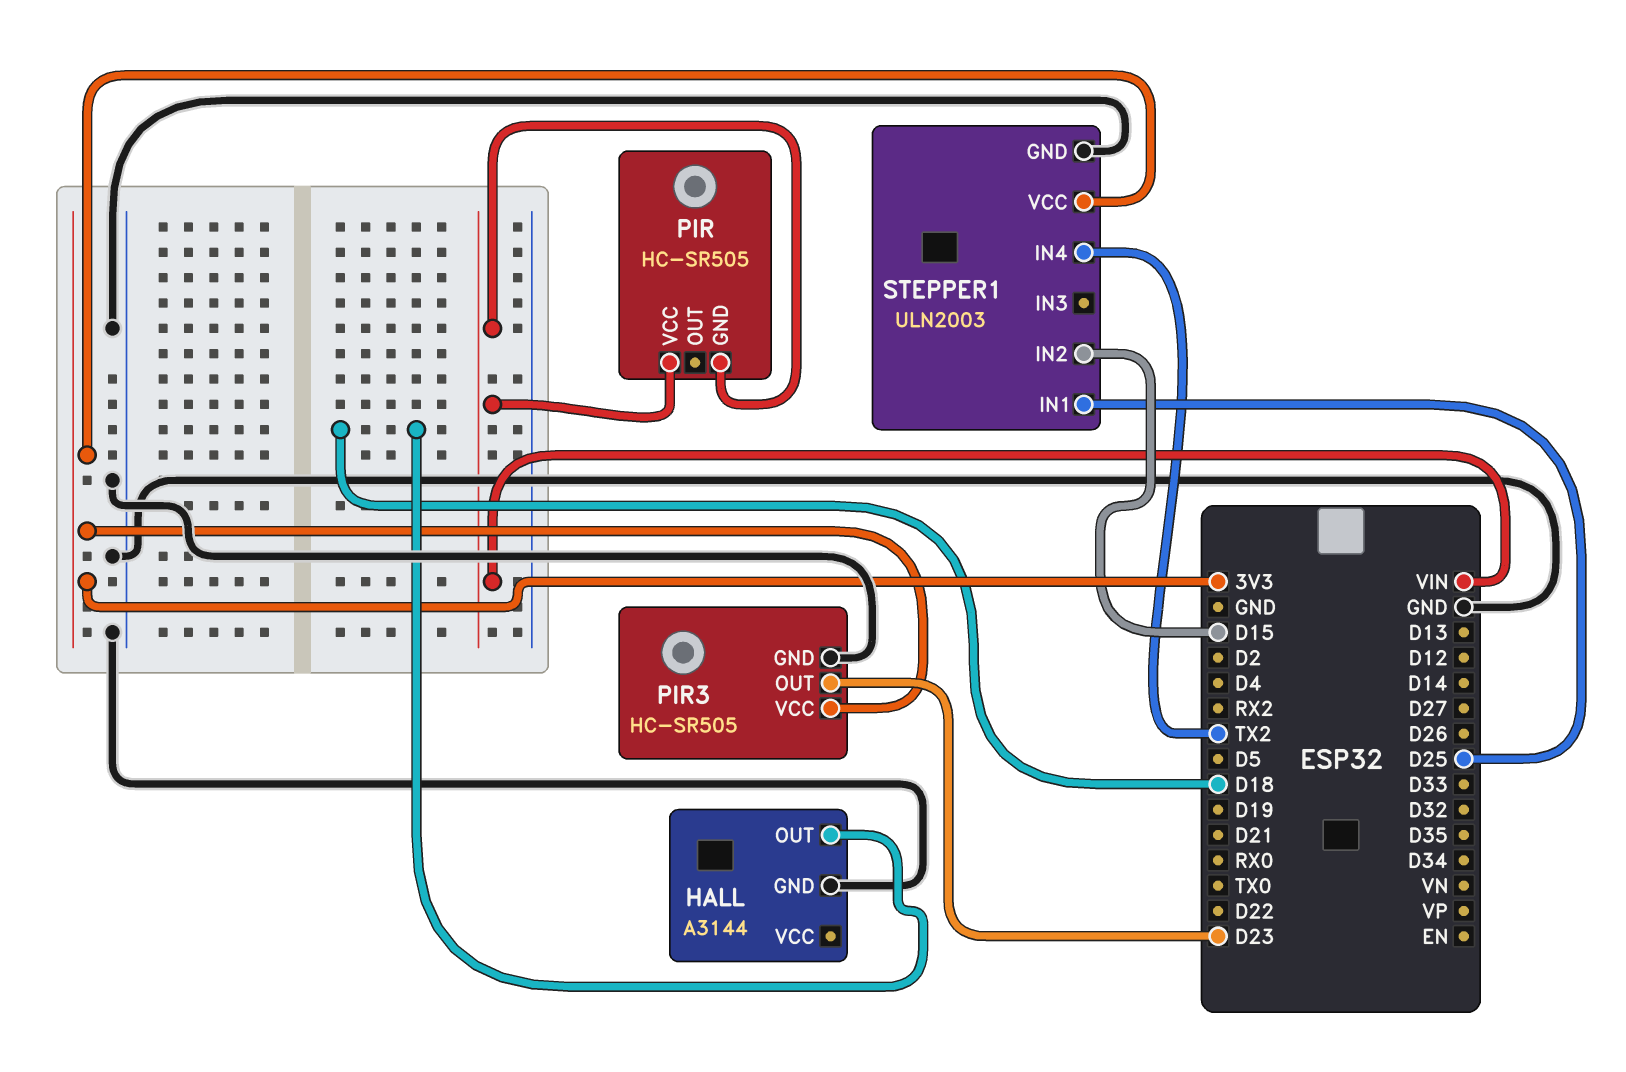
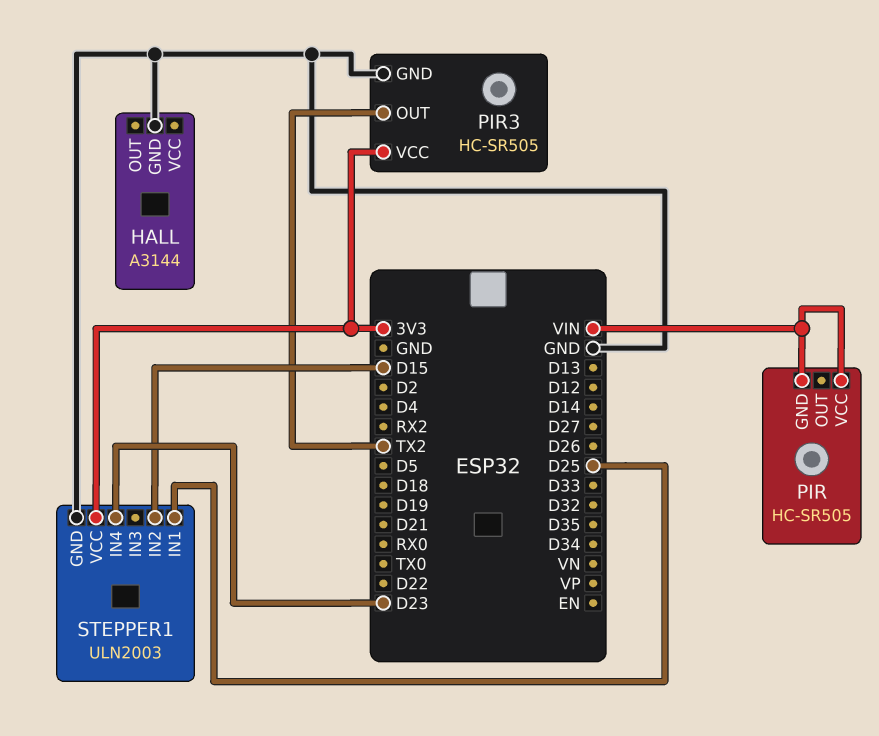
HALL pin OUT: D18 -> none
PIR3 pin OUT: D23 -> TX2
STEPPER1 pin IN4: TX2 -> D23

